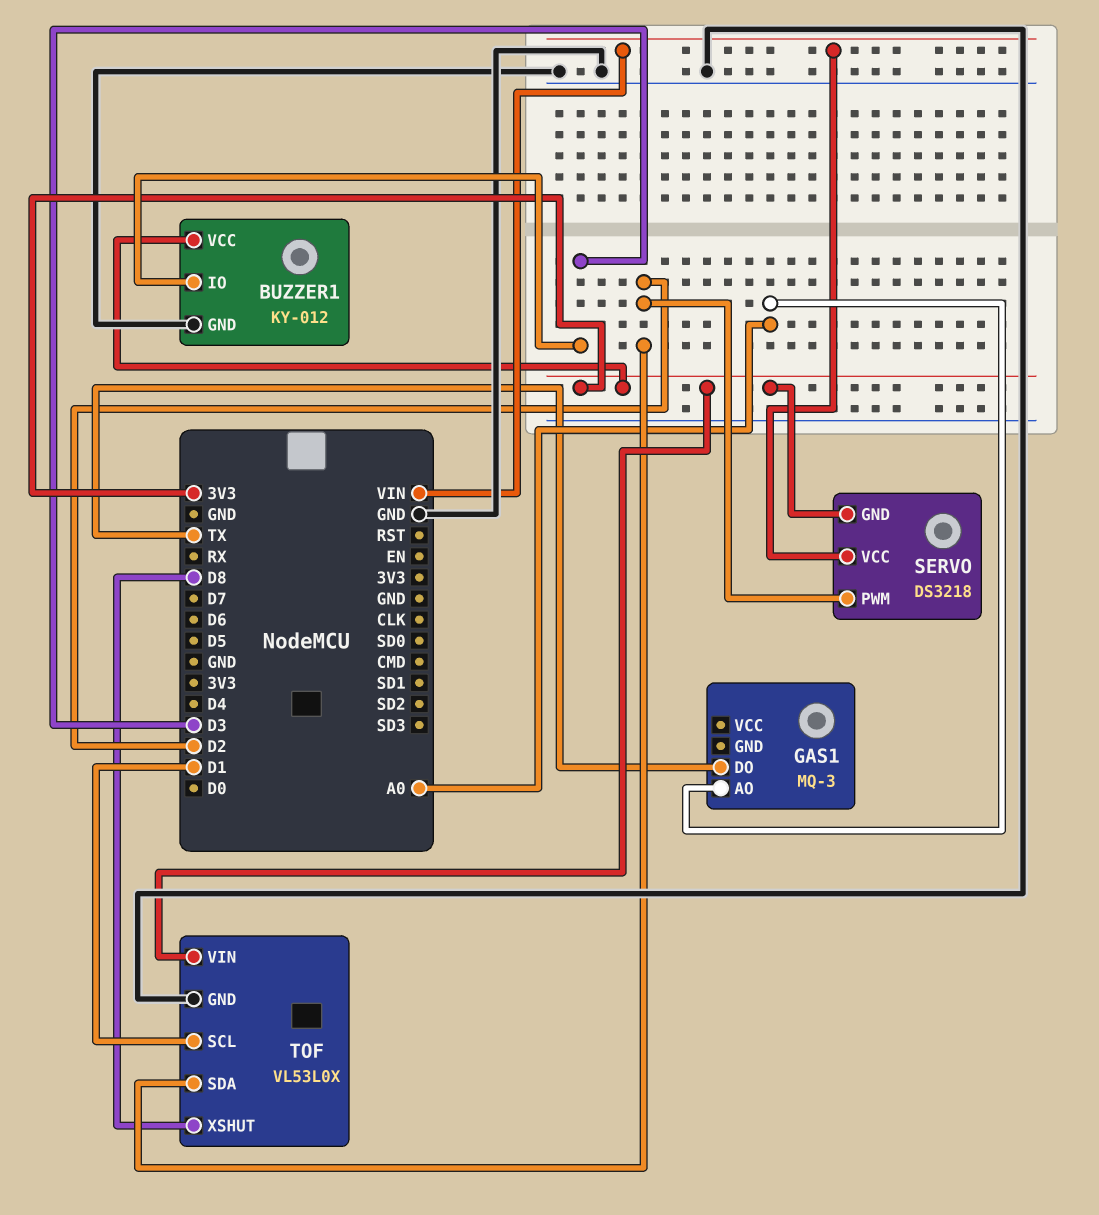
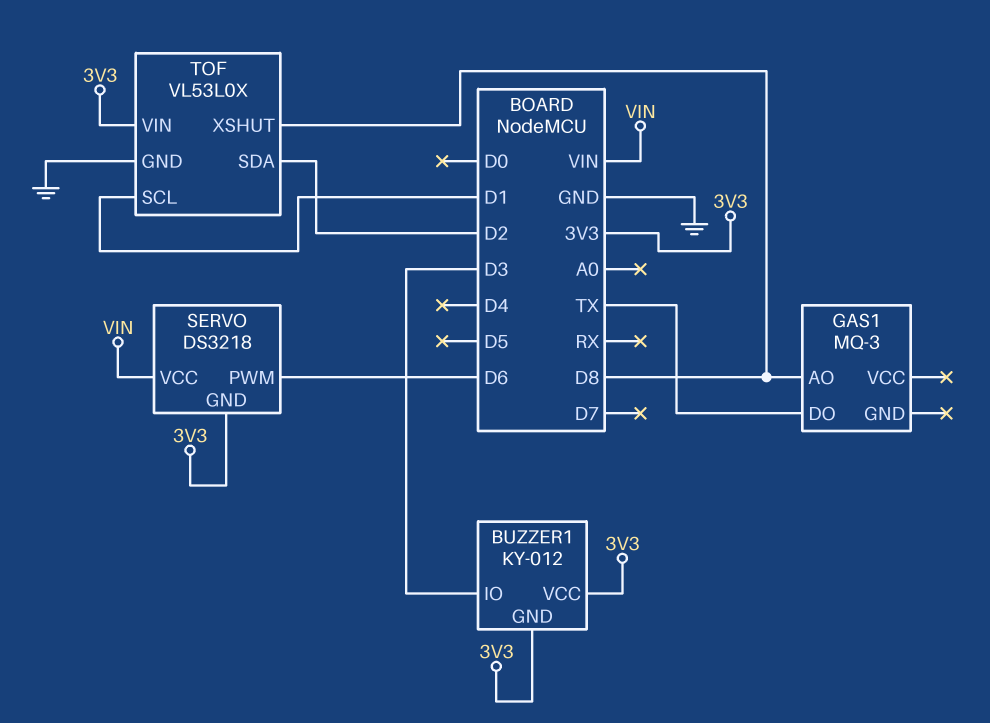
BUZZER1 pin GND: GND -> 3V3
GAS1 pin AO: A0 -> D8
SERVO pin PWM: D2 -> D6

